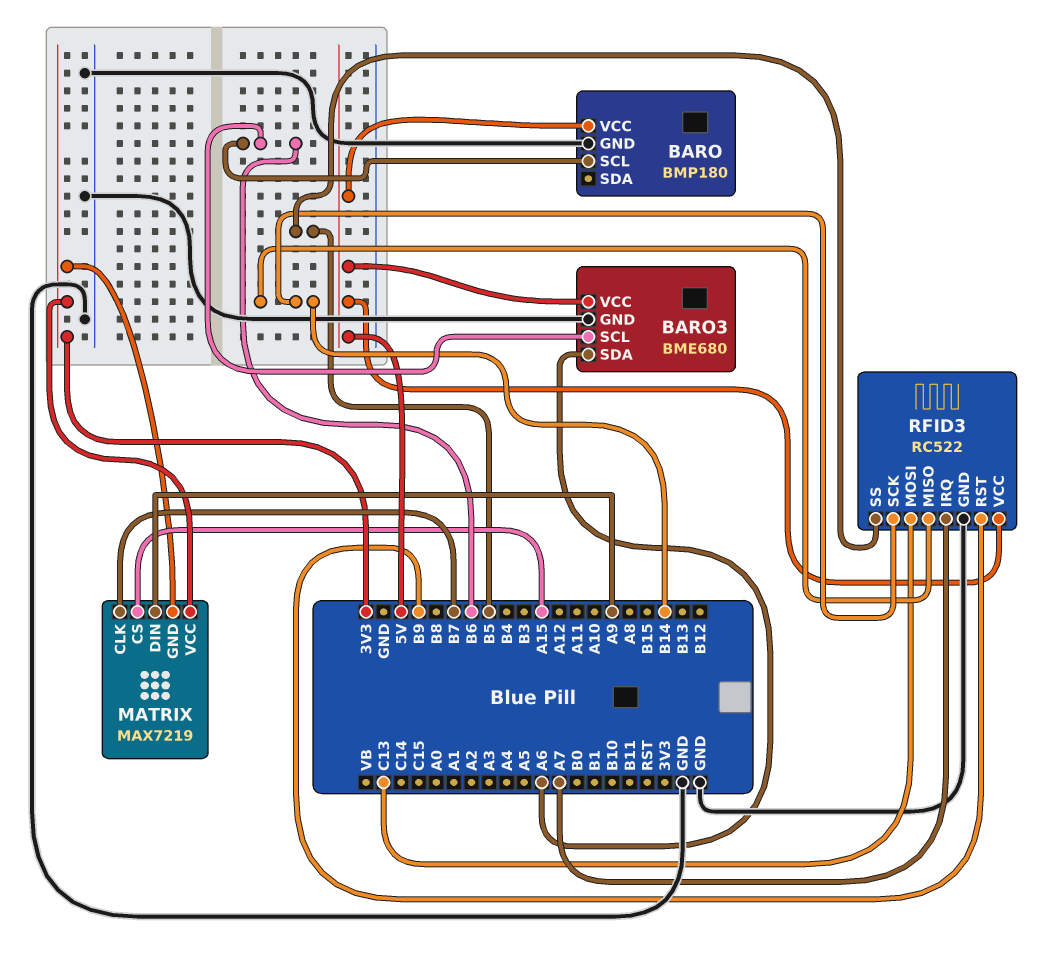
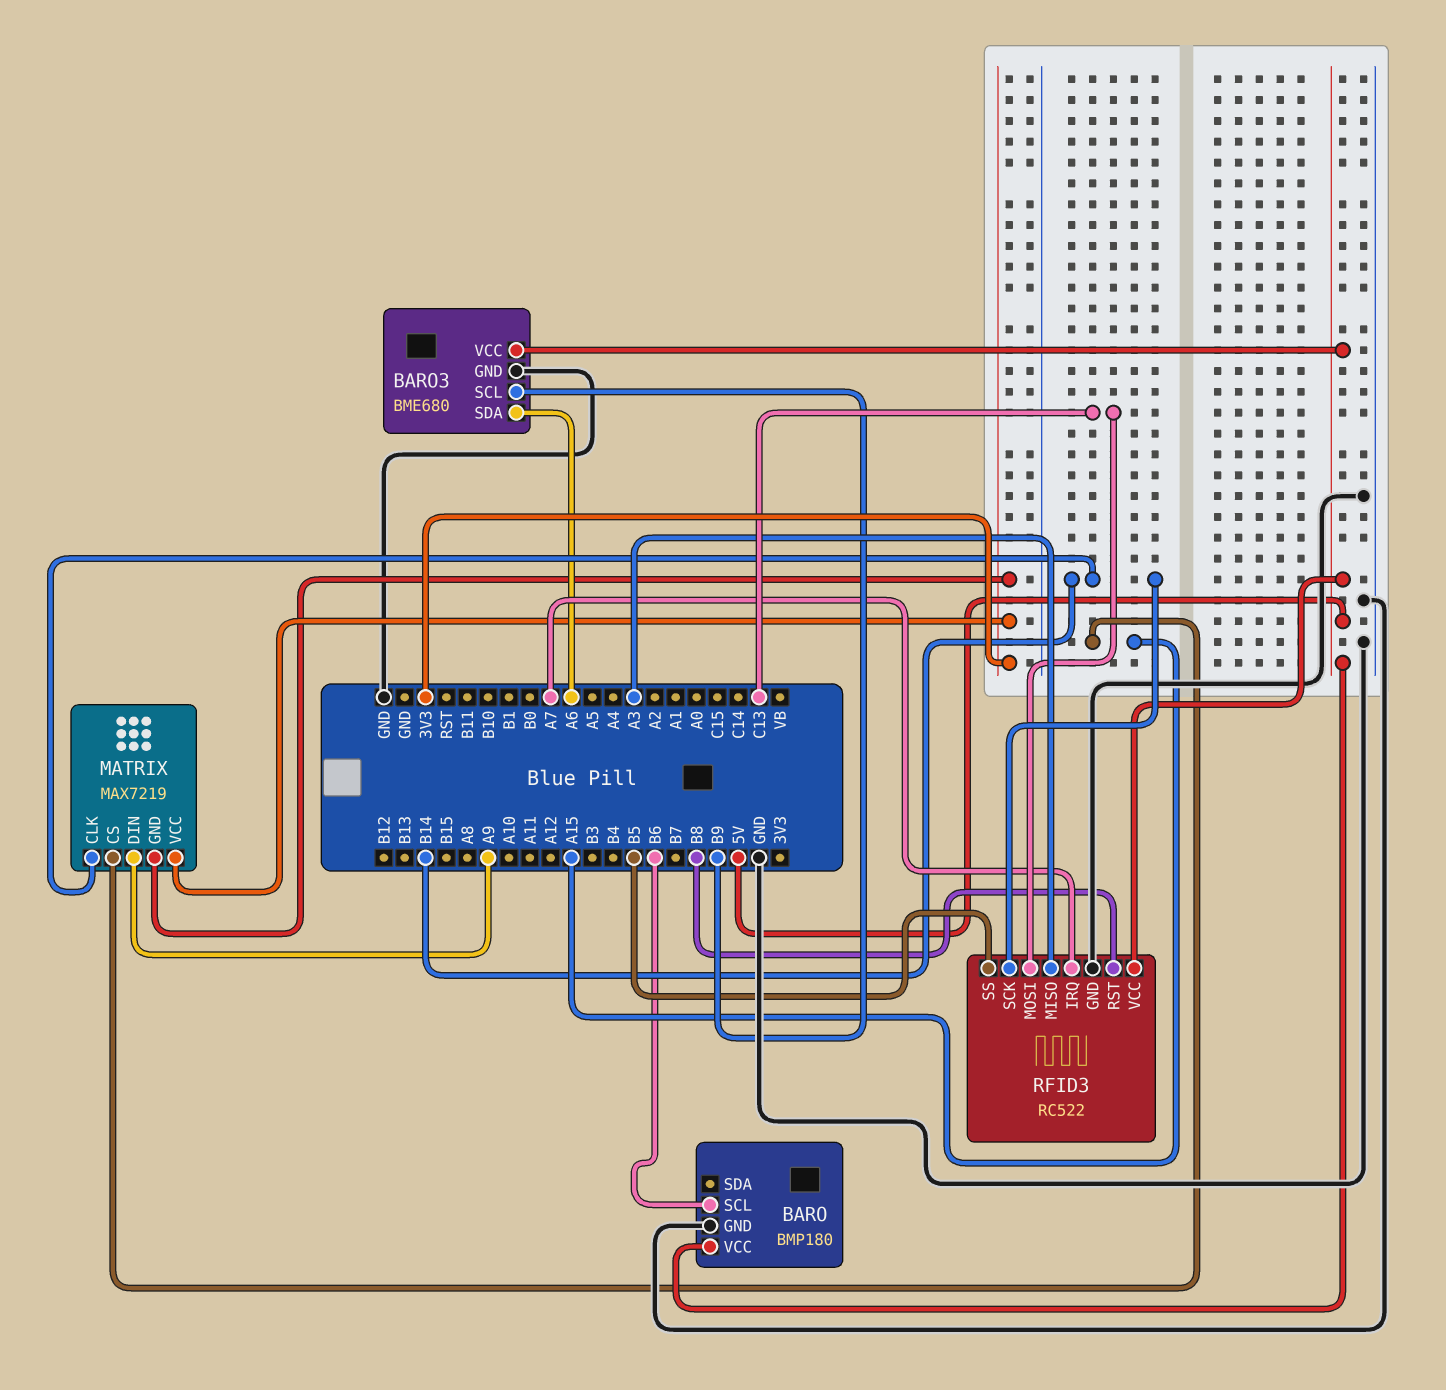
BARO3 pin SCL: B6 -> B9
MATRIX pin CLK: B7 -> B14
RFID3 pin MISO: B14 -> A3
RFID3 pin RST: B9 -> B8

